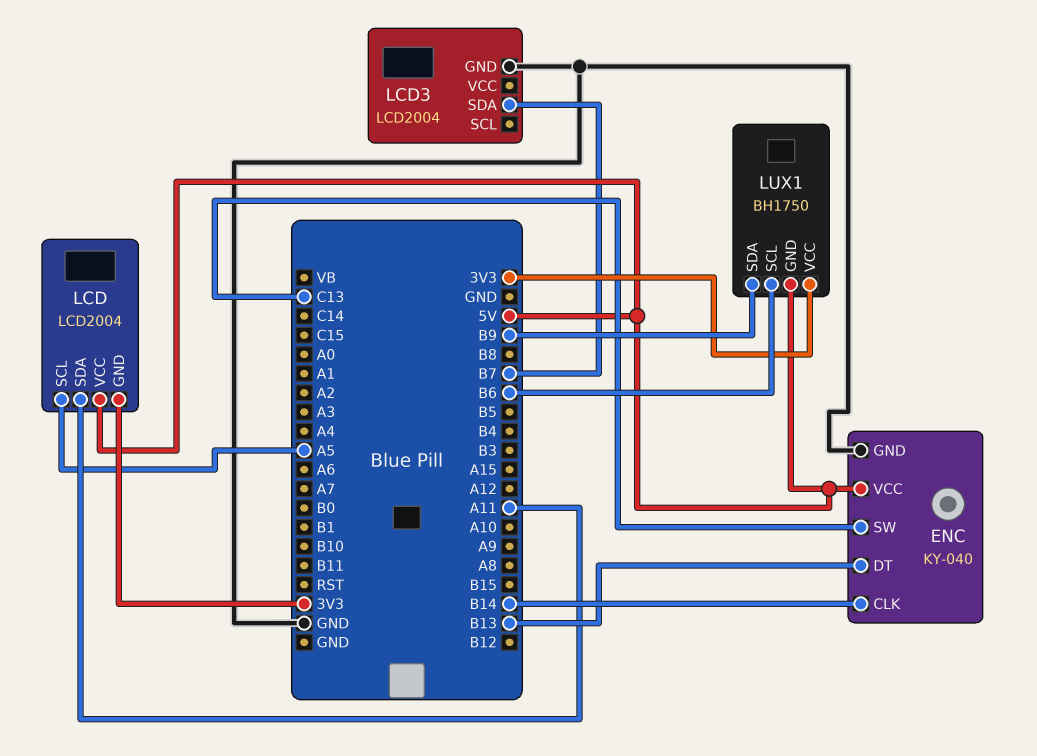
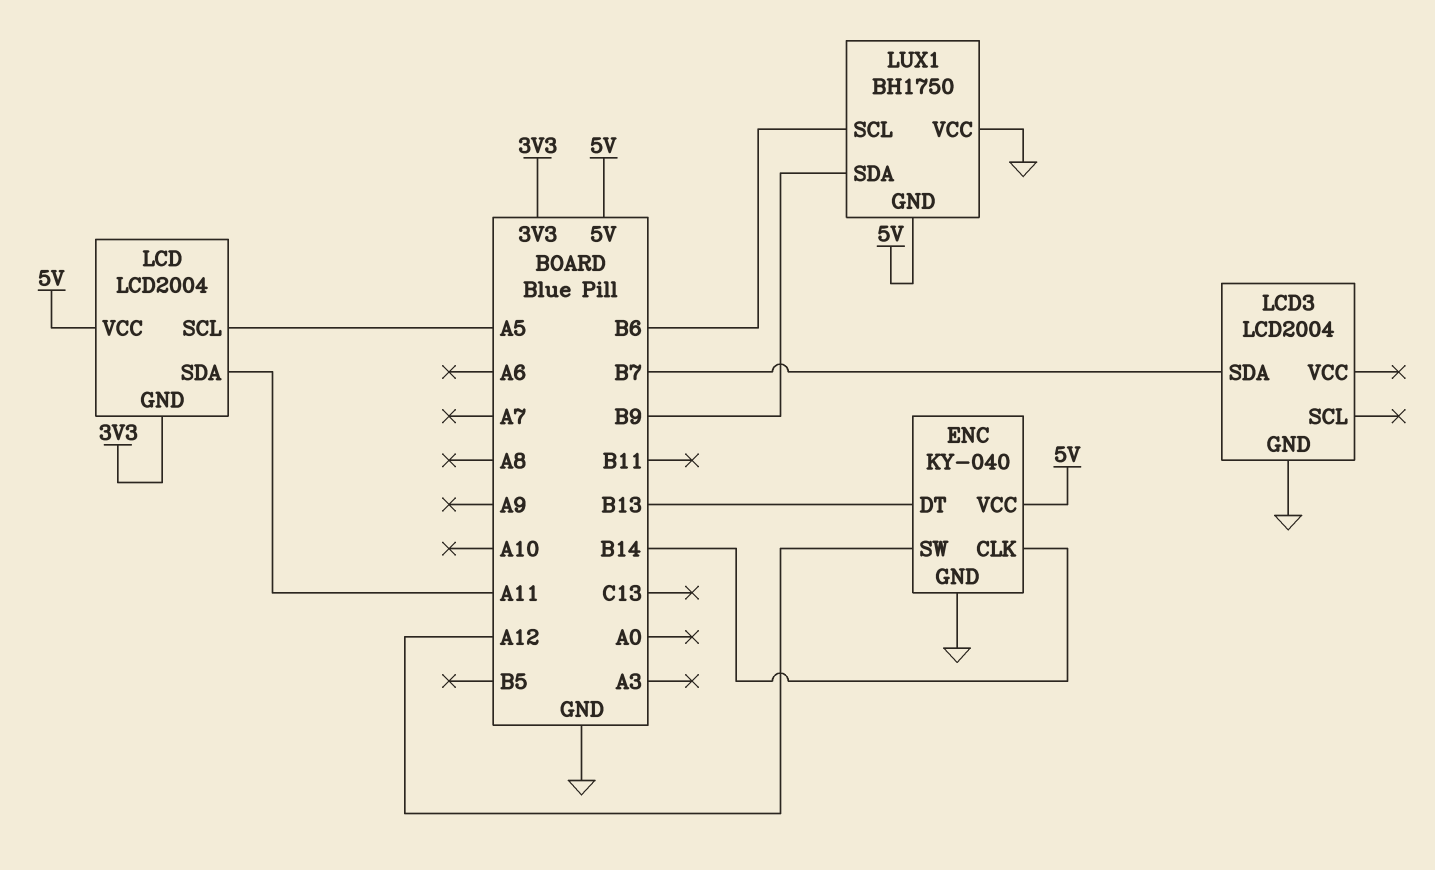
ENC pin SW: C13 -> A12
LUX1 pin VCC: 3V3 -> GND

